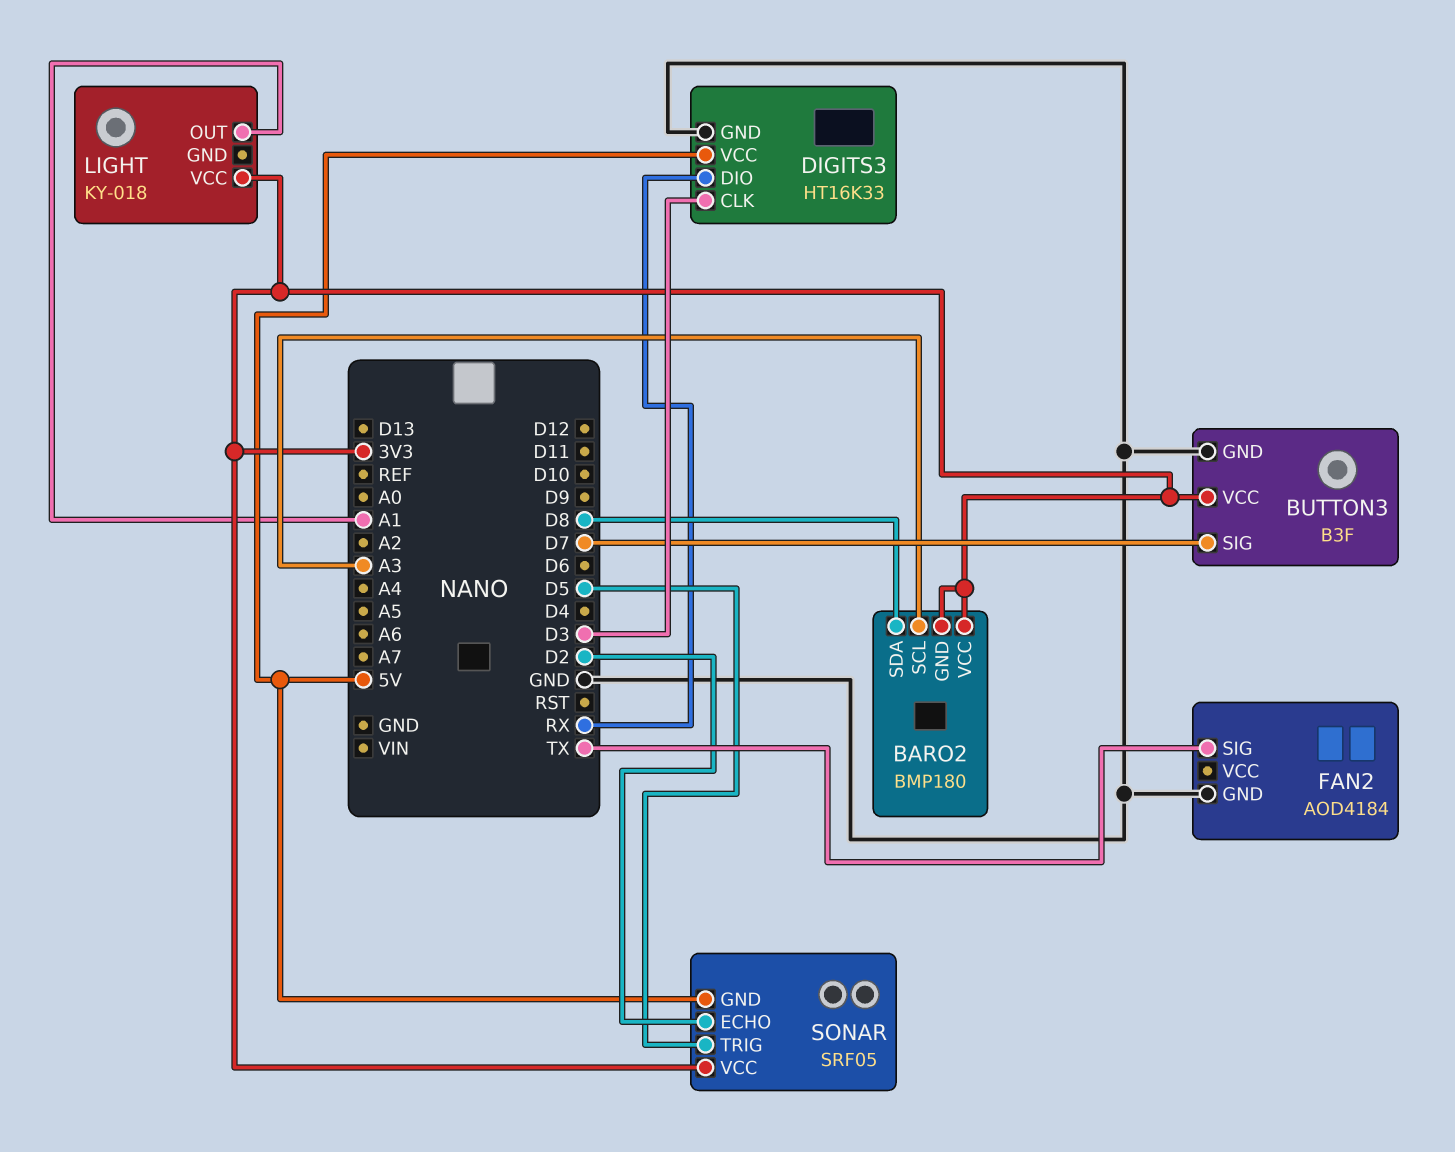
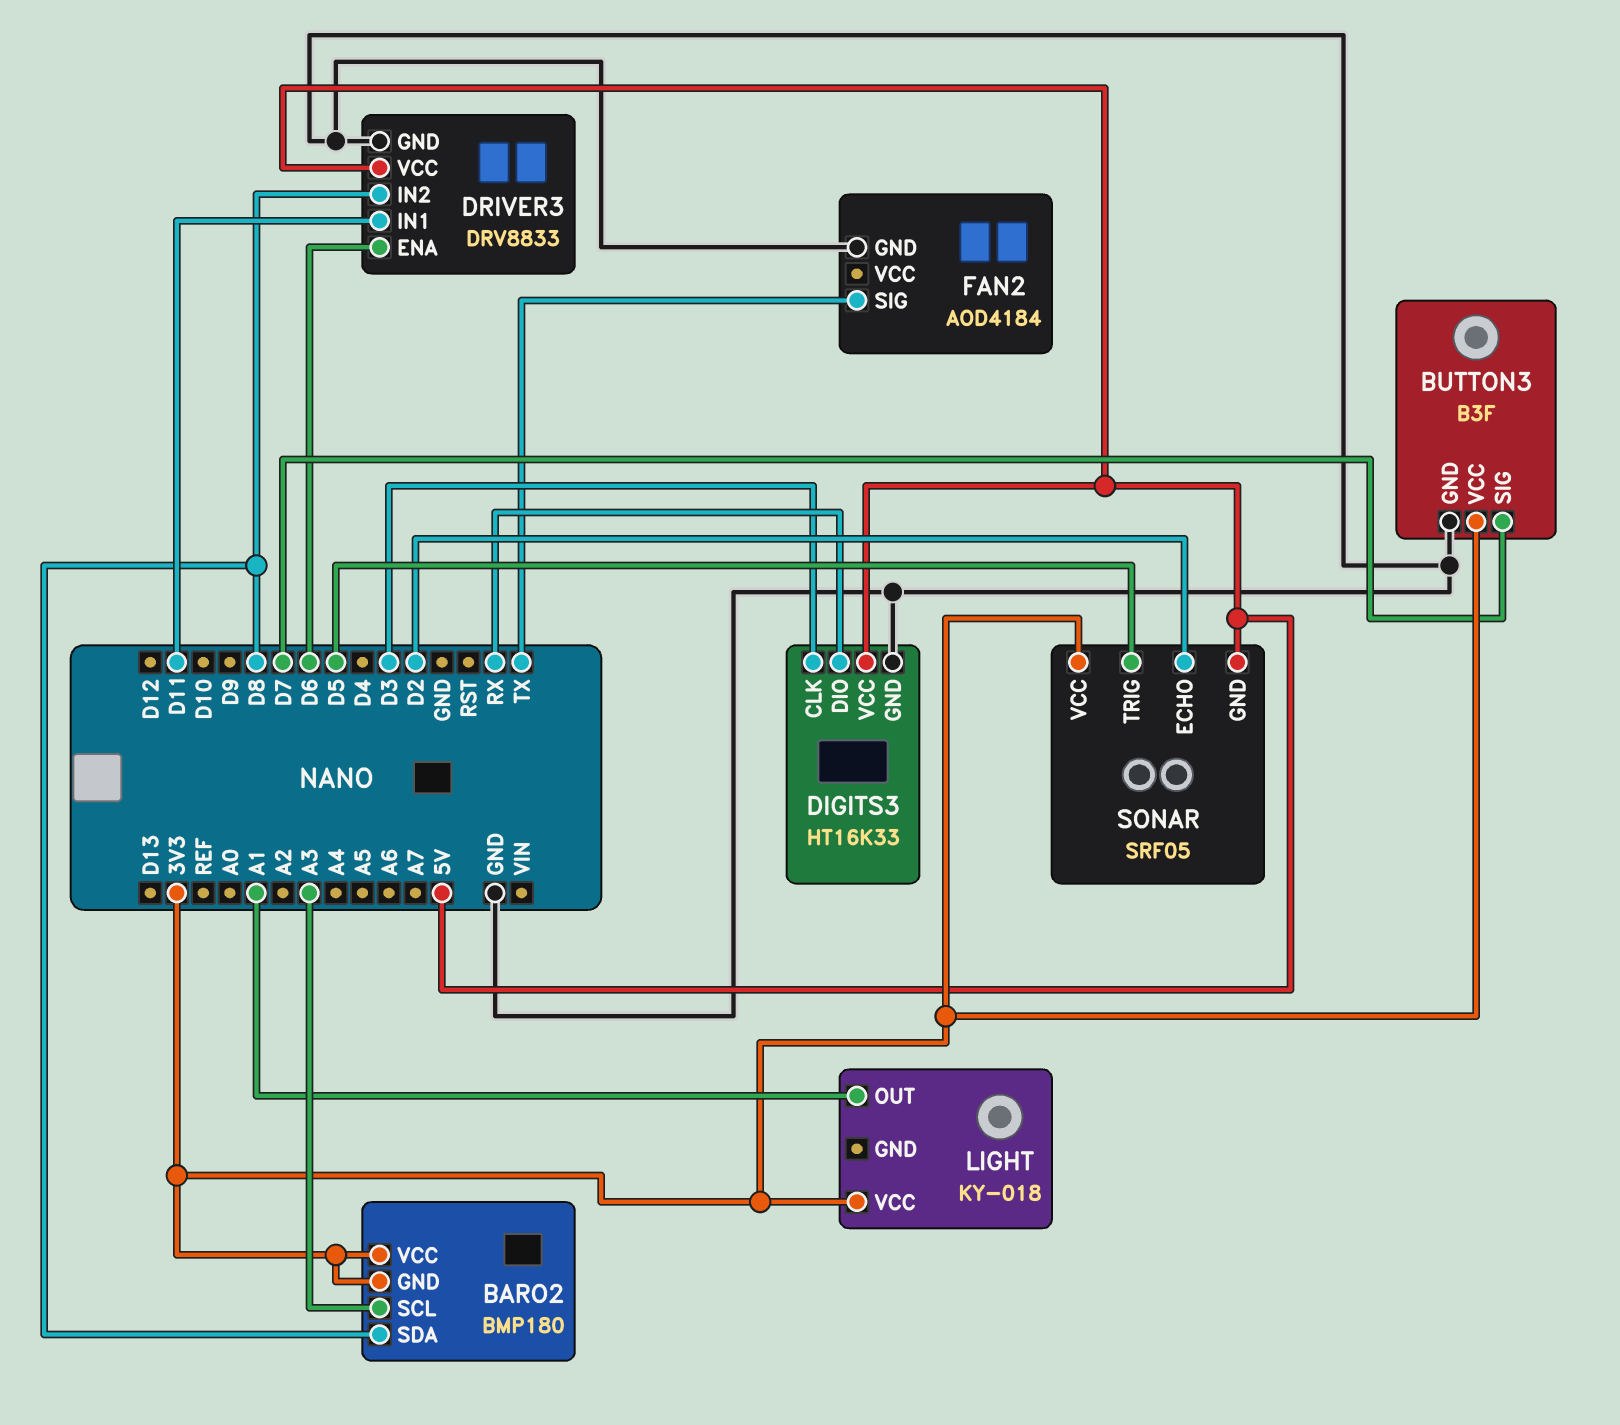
DRIVER3: none -> DRV8833
DRIVER3 pin ENA: none -> D6
DRIVER3 pin GND: none -> GND
DRIVER3 pin IN1: none -> D11
DRIVER3 pin IN2: none -> D8
DRIVER3 pin VCC: none -> 5V

